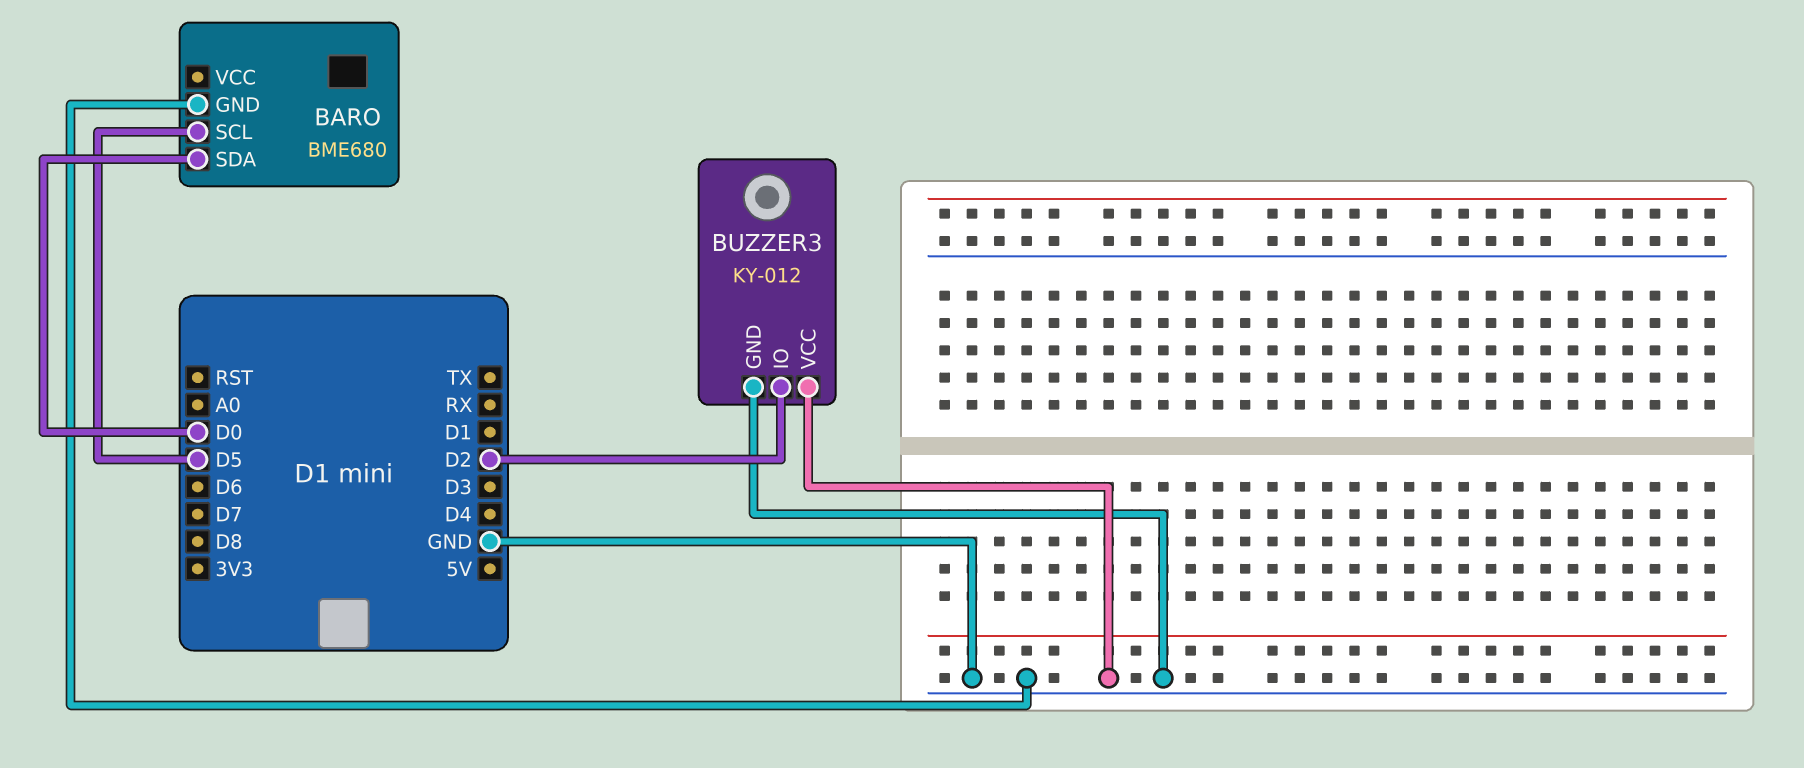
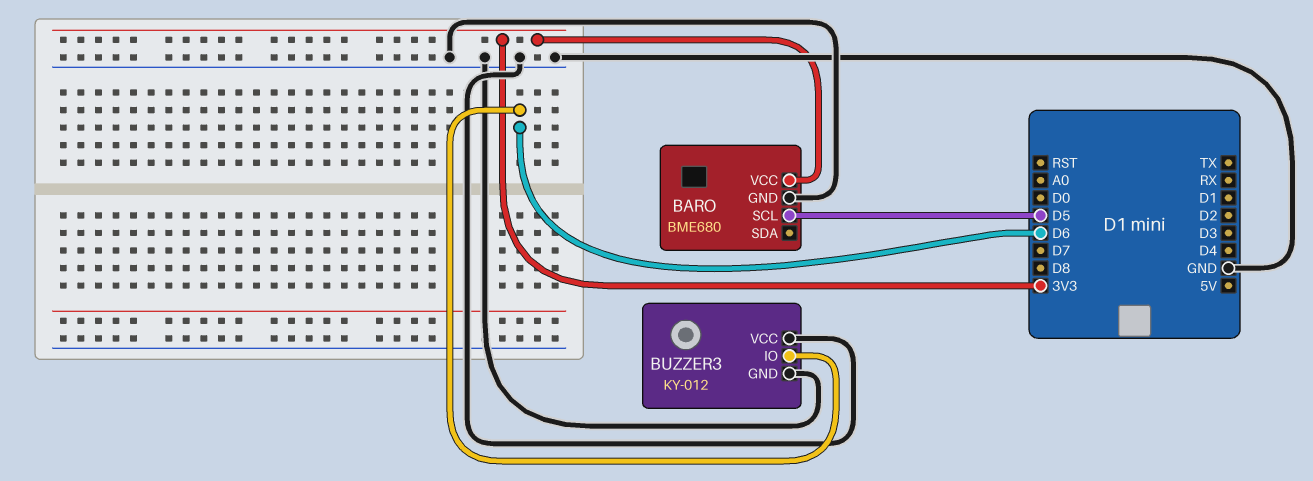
BARO pin SDA: D0 -> none
BARO pin VCC: none -> 3V3
BUZZER3 pin IO: D2 -> D6

